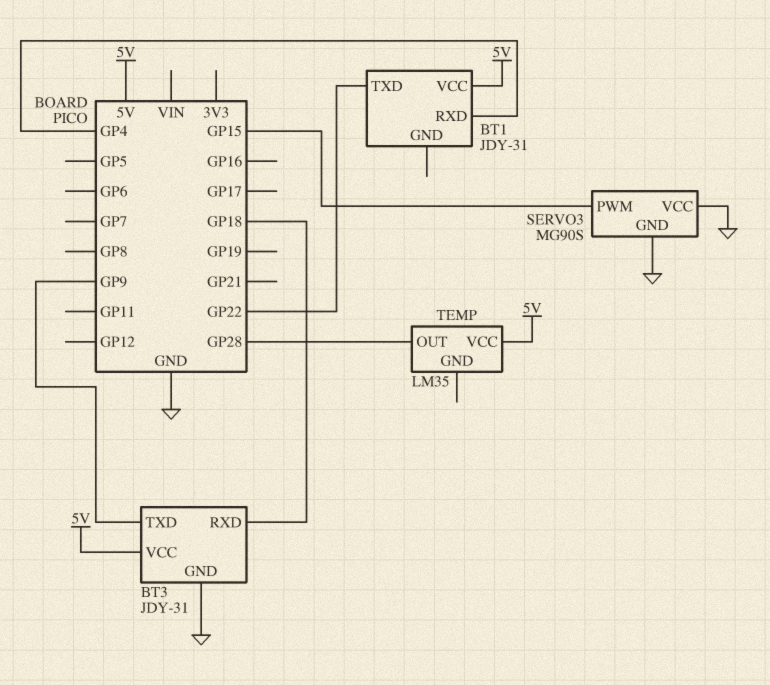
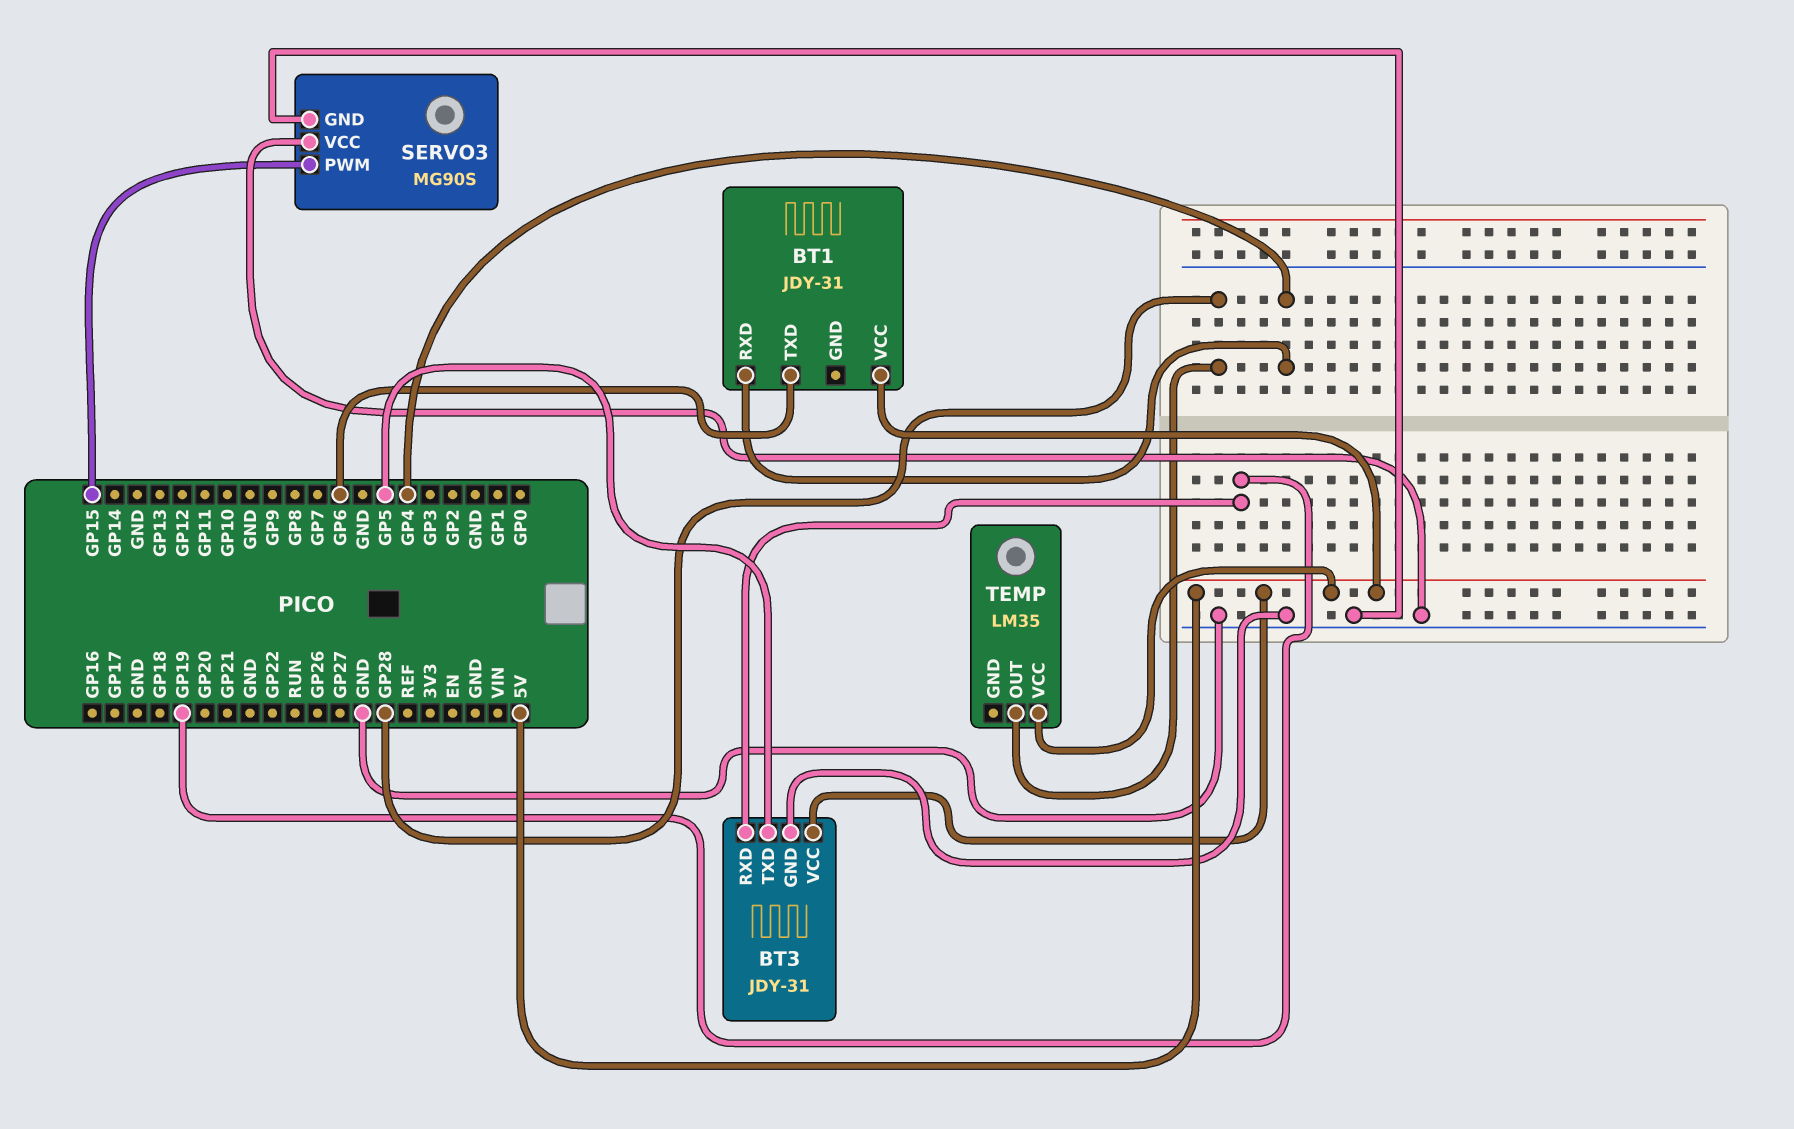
BT1 pin TXD: GP22 -> GP6
BT3 pin RXD: GP18 -> GP19
BT3 pin TXD: GP9 -> GP5

